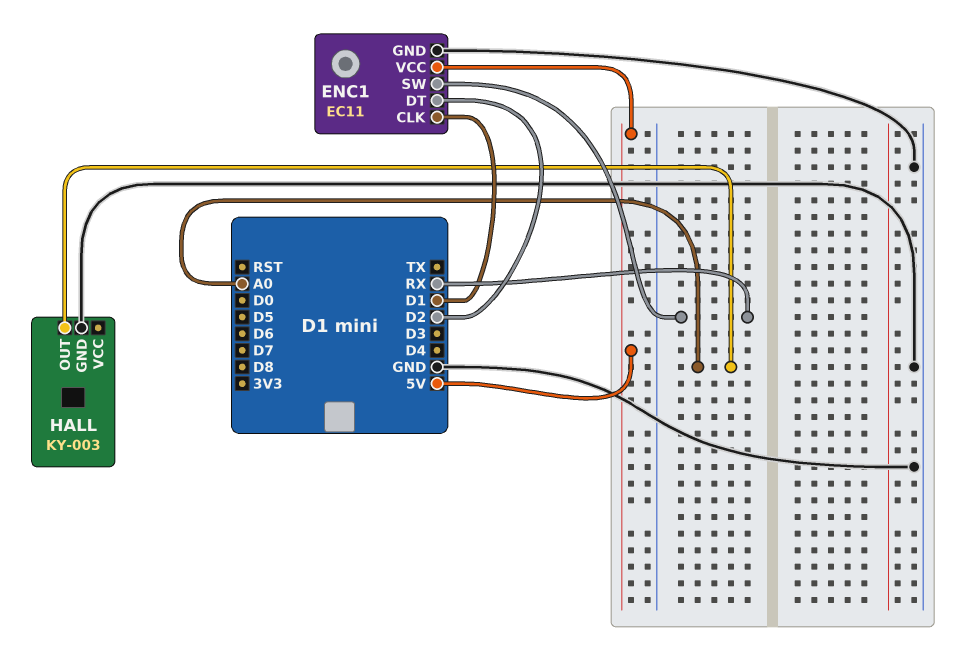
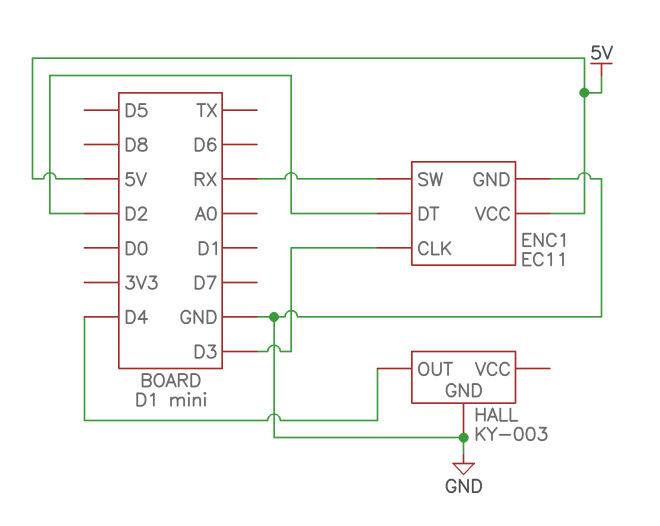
ENC1 pin CLK: D1 -> D3
HALL pin OUT: A0 -> D4

